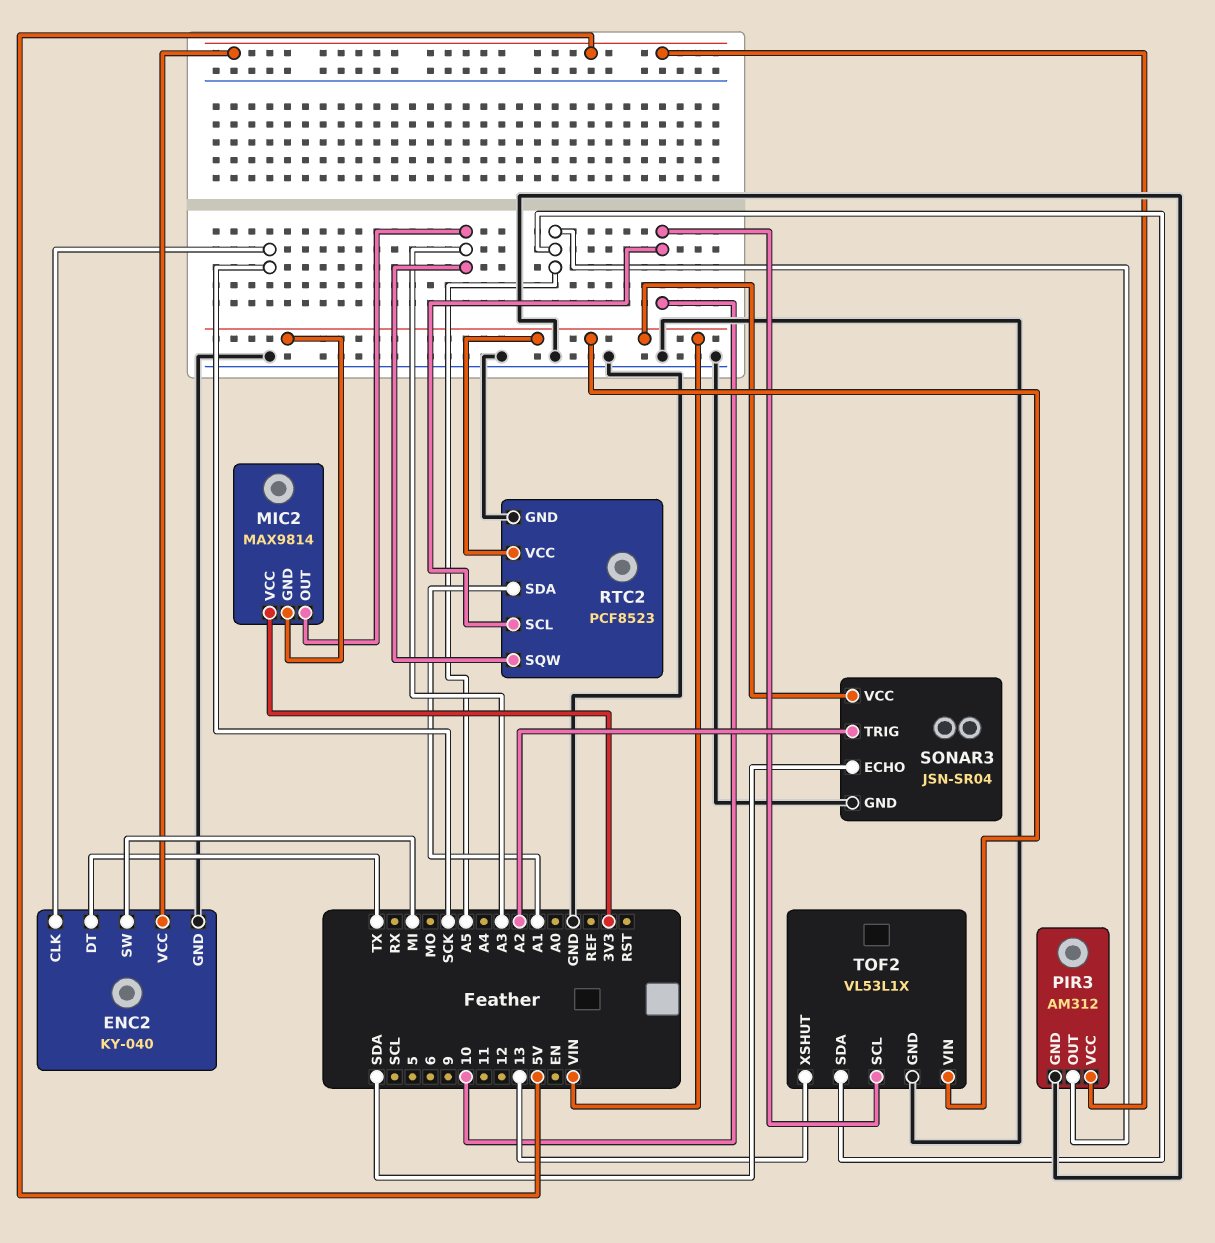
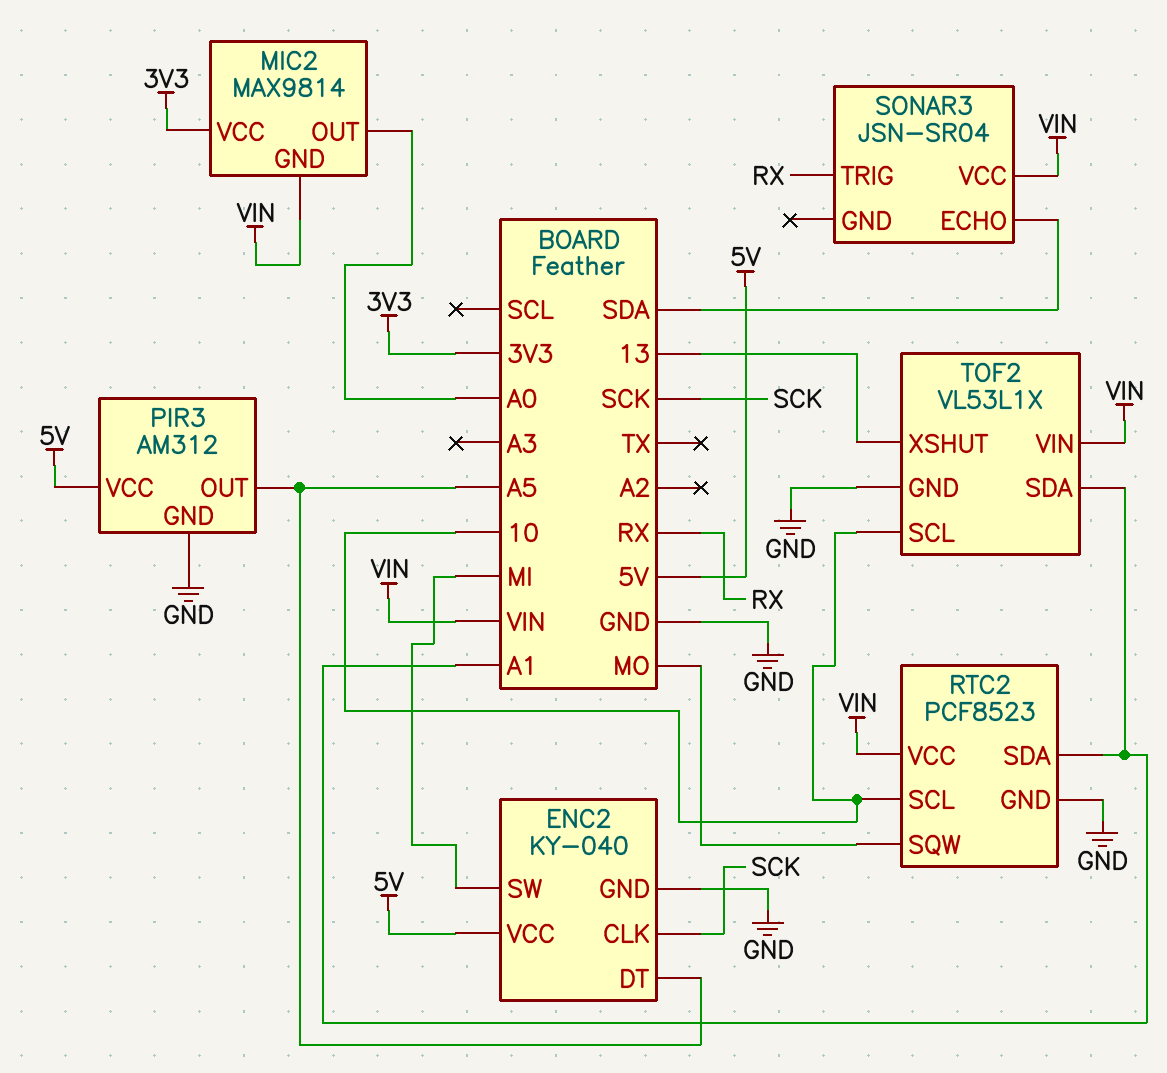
ENC2 pin DT: TX -> A5
MIC2 pin OUT: A3 -> A0
RTC2 pin SQW: A3 -> MO
SONAR3 pin GND: GND -> none
SONAR3 pin TRIG: A2 -> RX
TOF2 pin SDA: A5 -> A1

